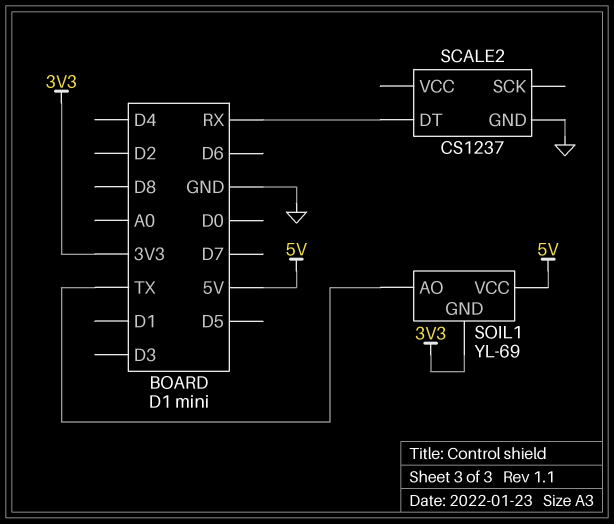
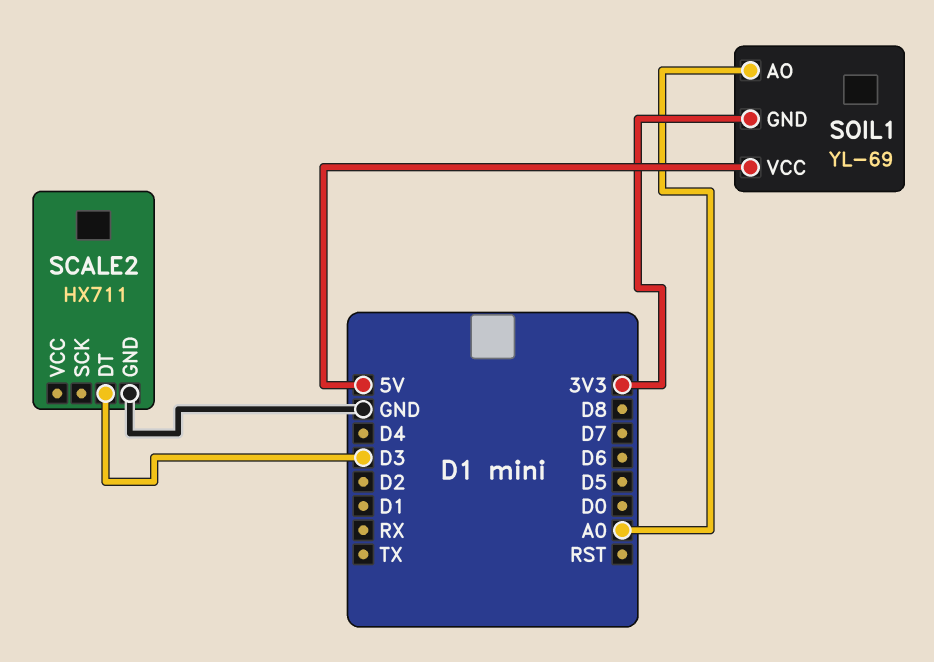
SCALE2: CS1237 -> HX711
SCALE2 pin DT: RX -> D3
SOIL1 pin AO: TX -> A0

